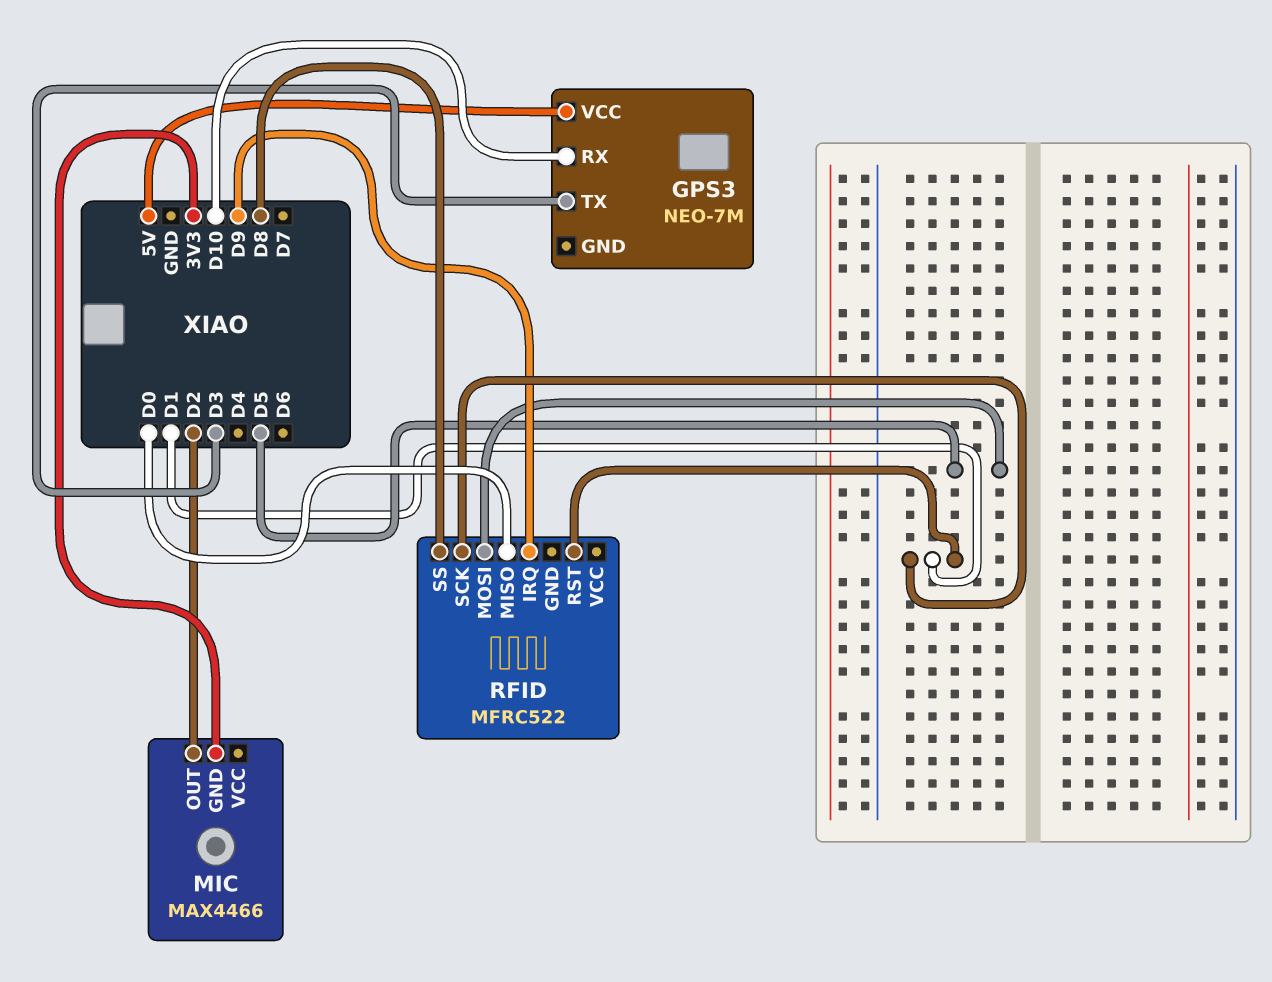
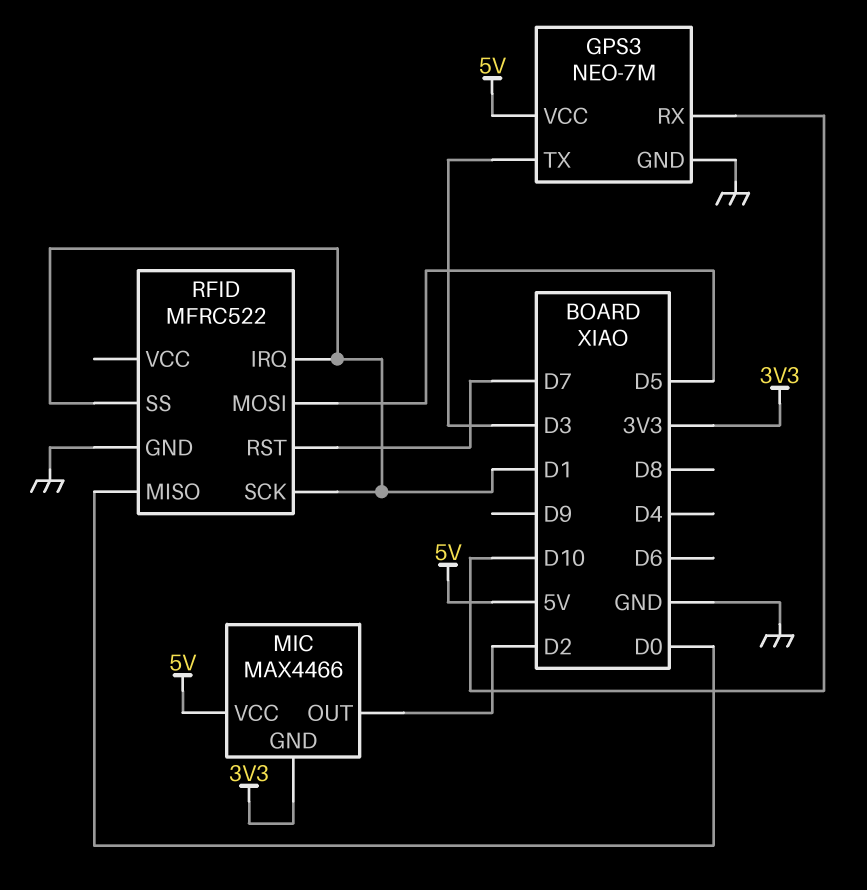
GPS3 pin GND: none -> GND
MIC pin VCC: none -> 5V
RFID pin GND: none -> GND
RFID pin IRQ: D9 -> D1
RFID pin RST: D1 -> D7
RFID pin SS: D8 -> D1

